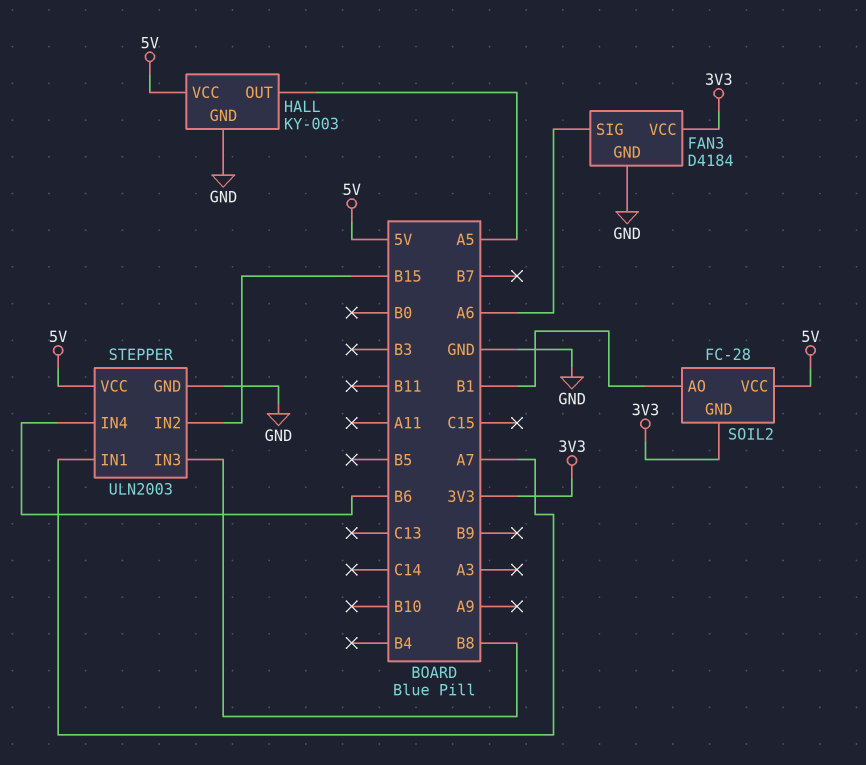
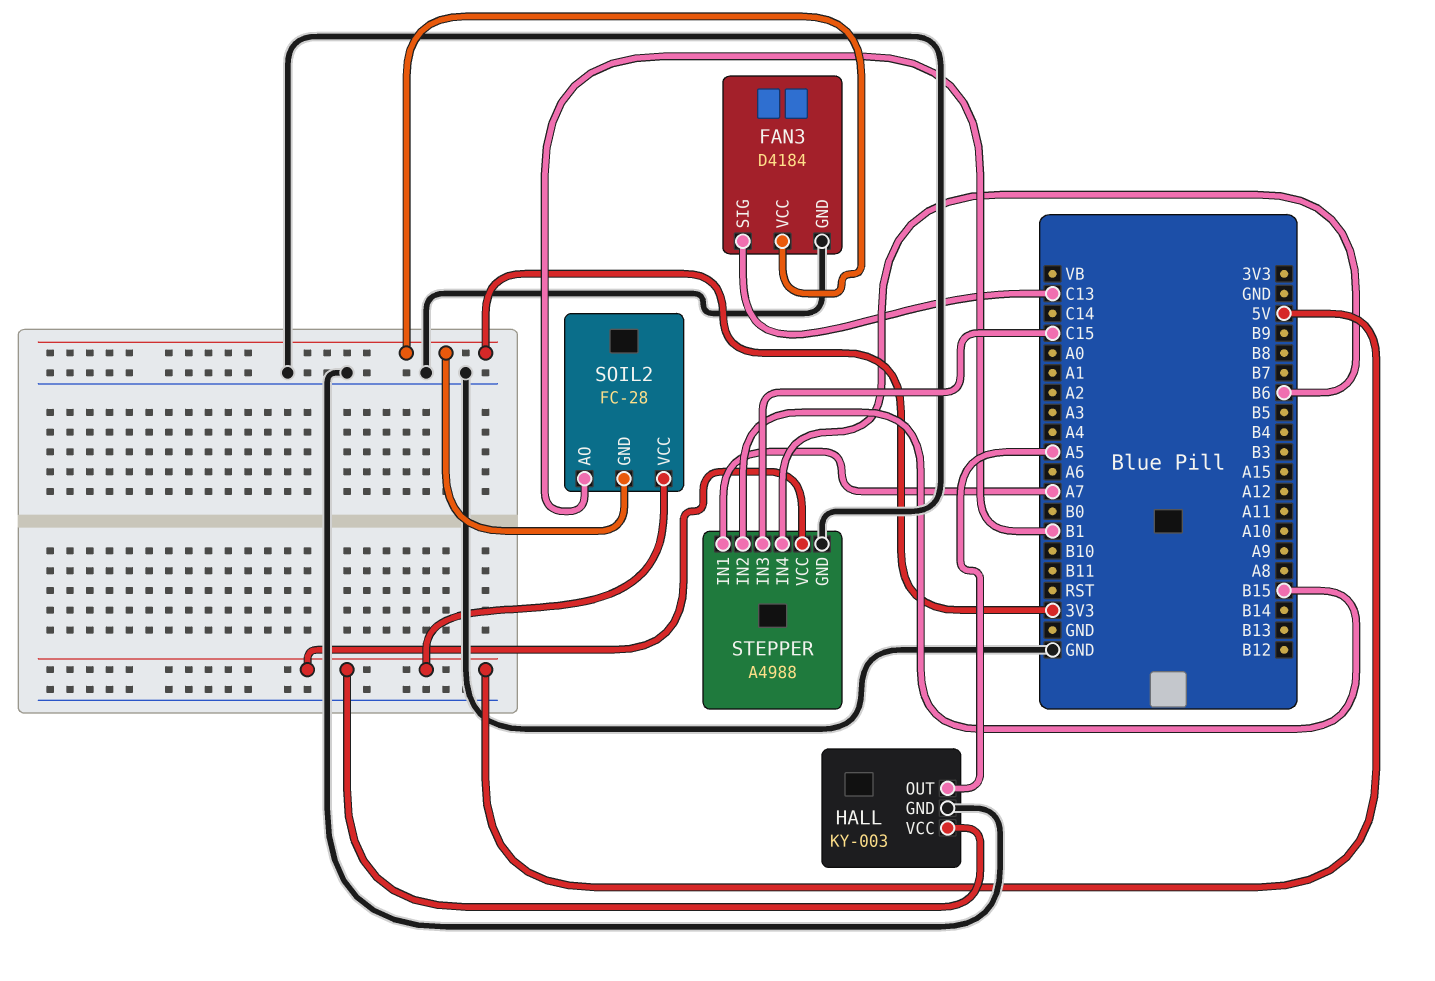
FAN3 pin SIG: A6 -> C13
STEPPER: ULN2003 -> A4988
STEPPER pin IN3: B8 -> C15

